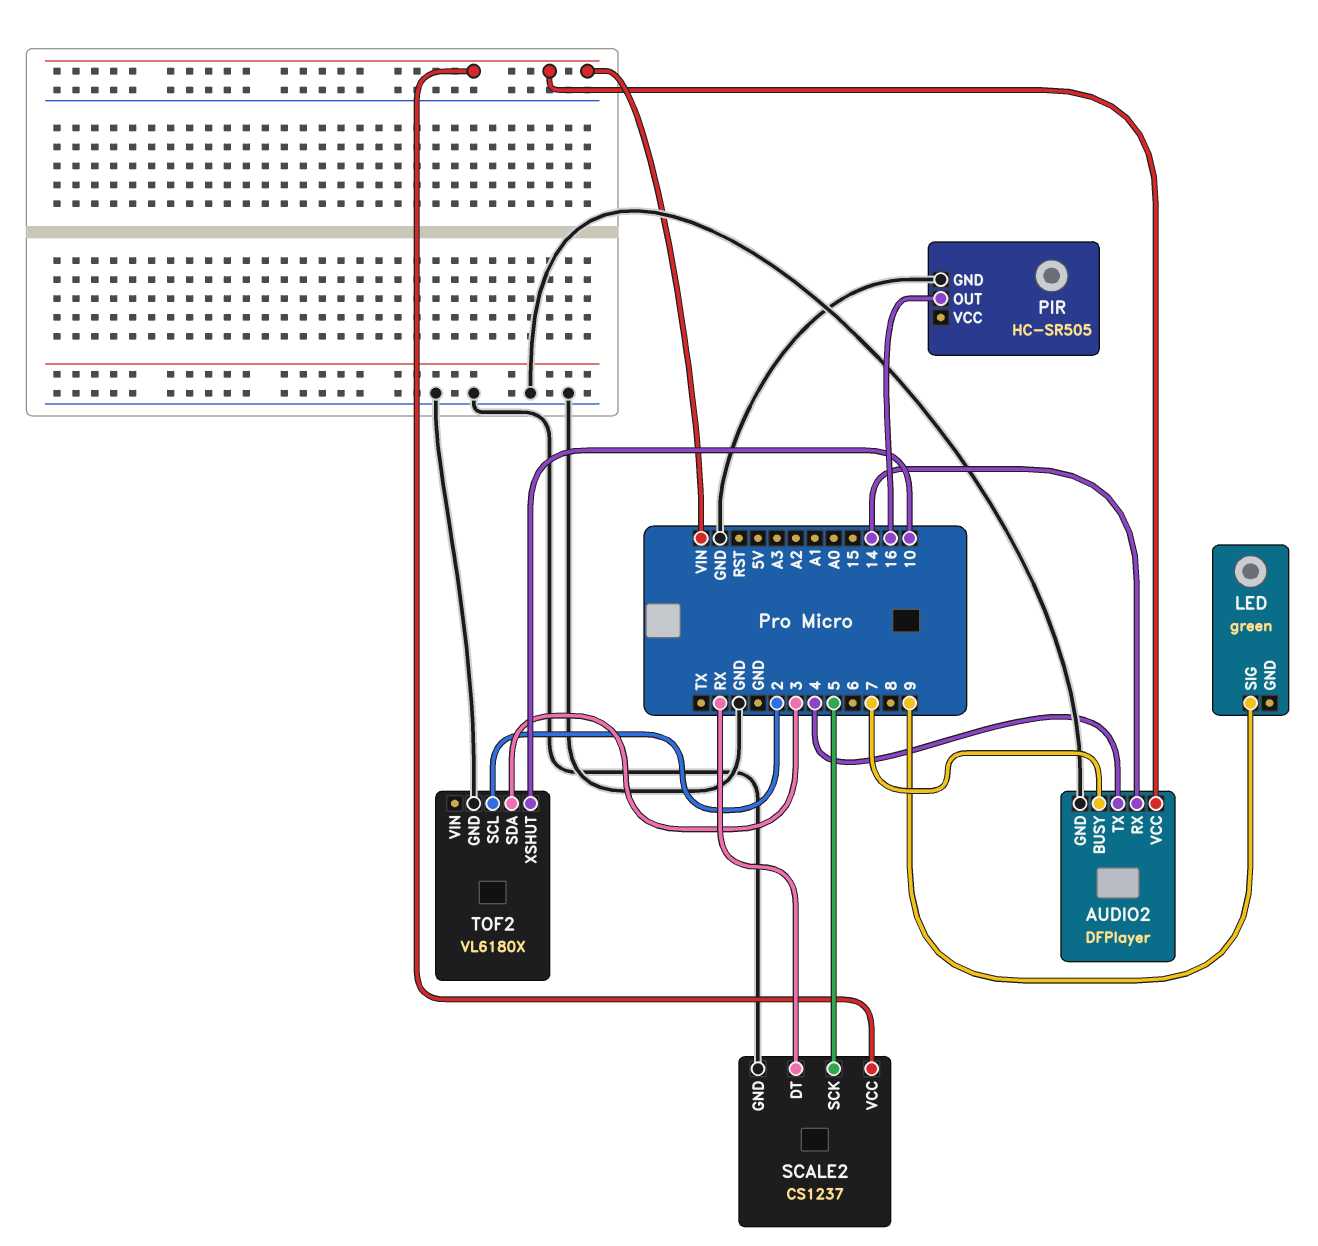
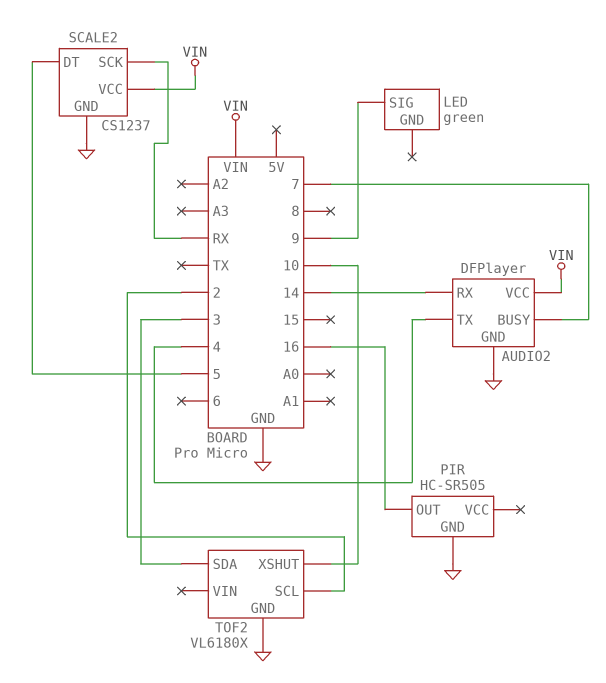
SCALE2 pin DT: RX -> 5
SCALE2 pin SCK: 5 -> RX

